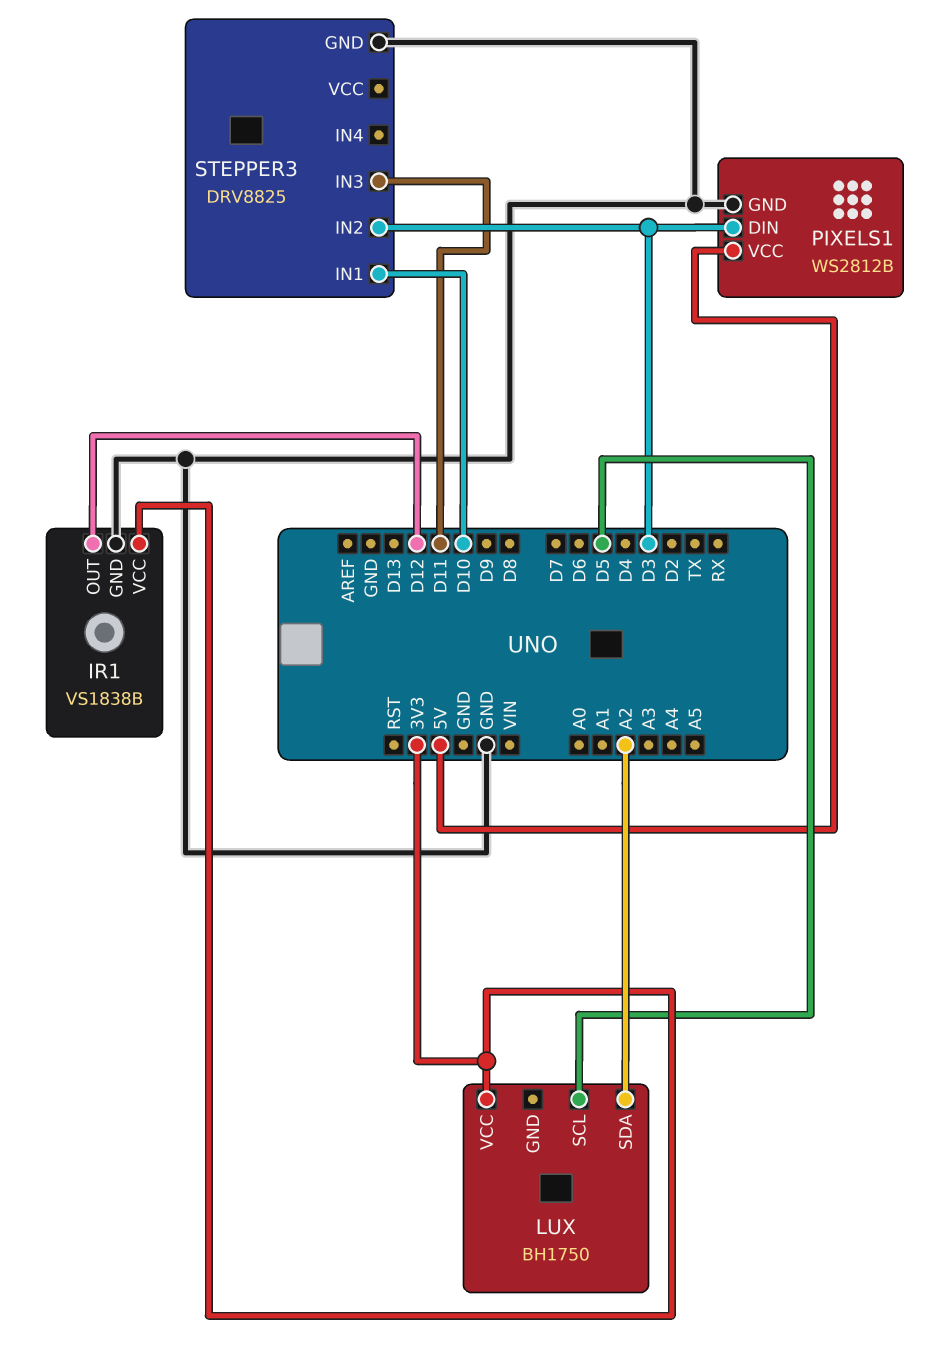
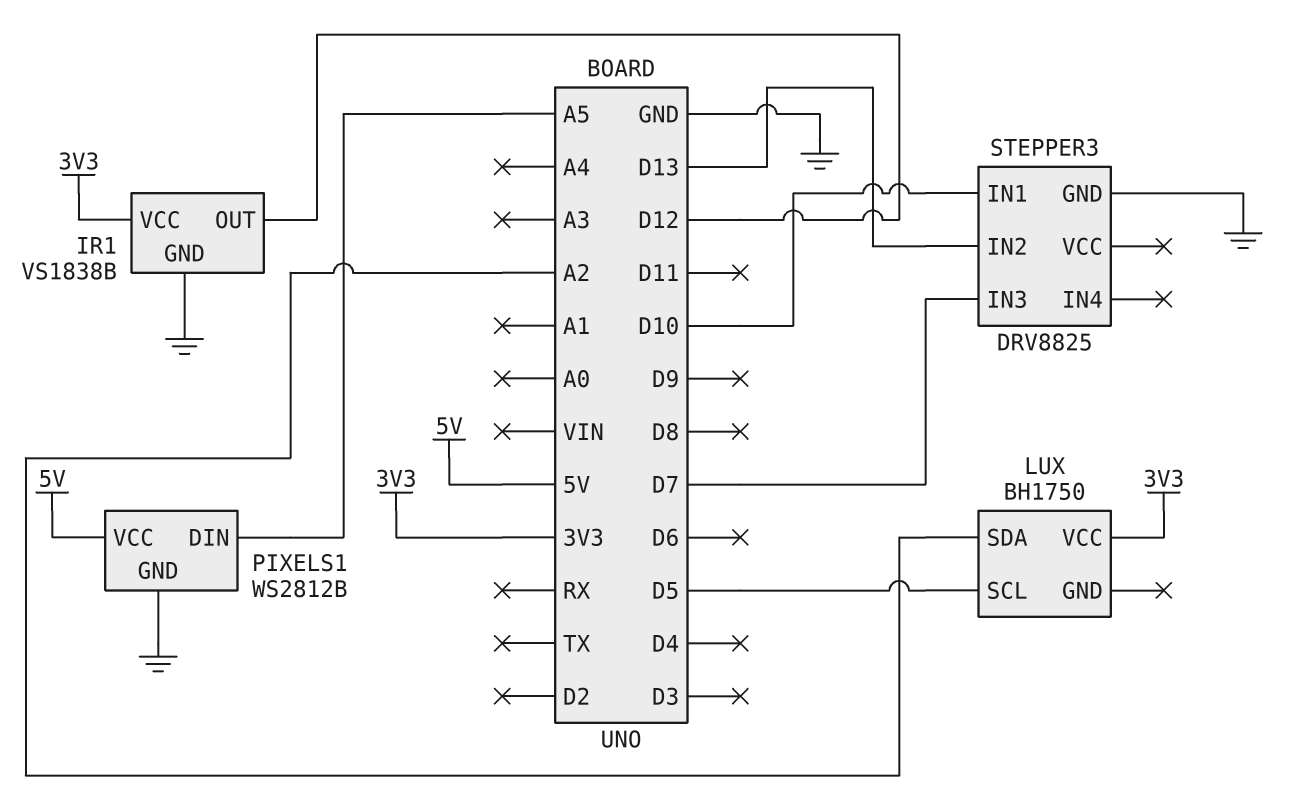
PIXELS1 pin DIN: D3 -> A5
STEPPER3 pin IN2: D3 -> D13
STEPPER3 pin IN3: D11 -> D7

